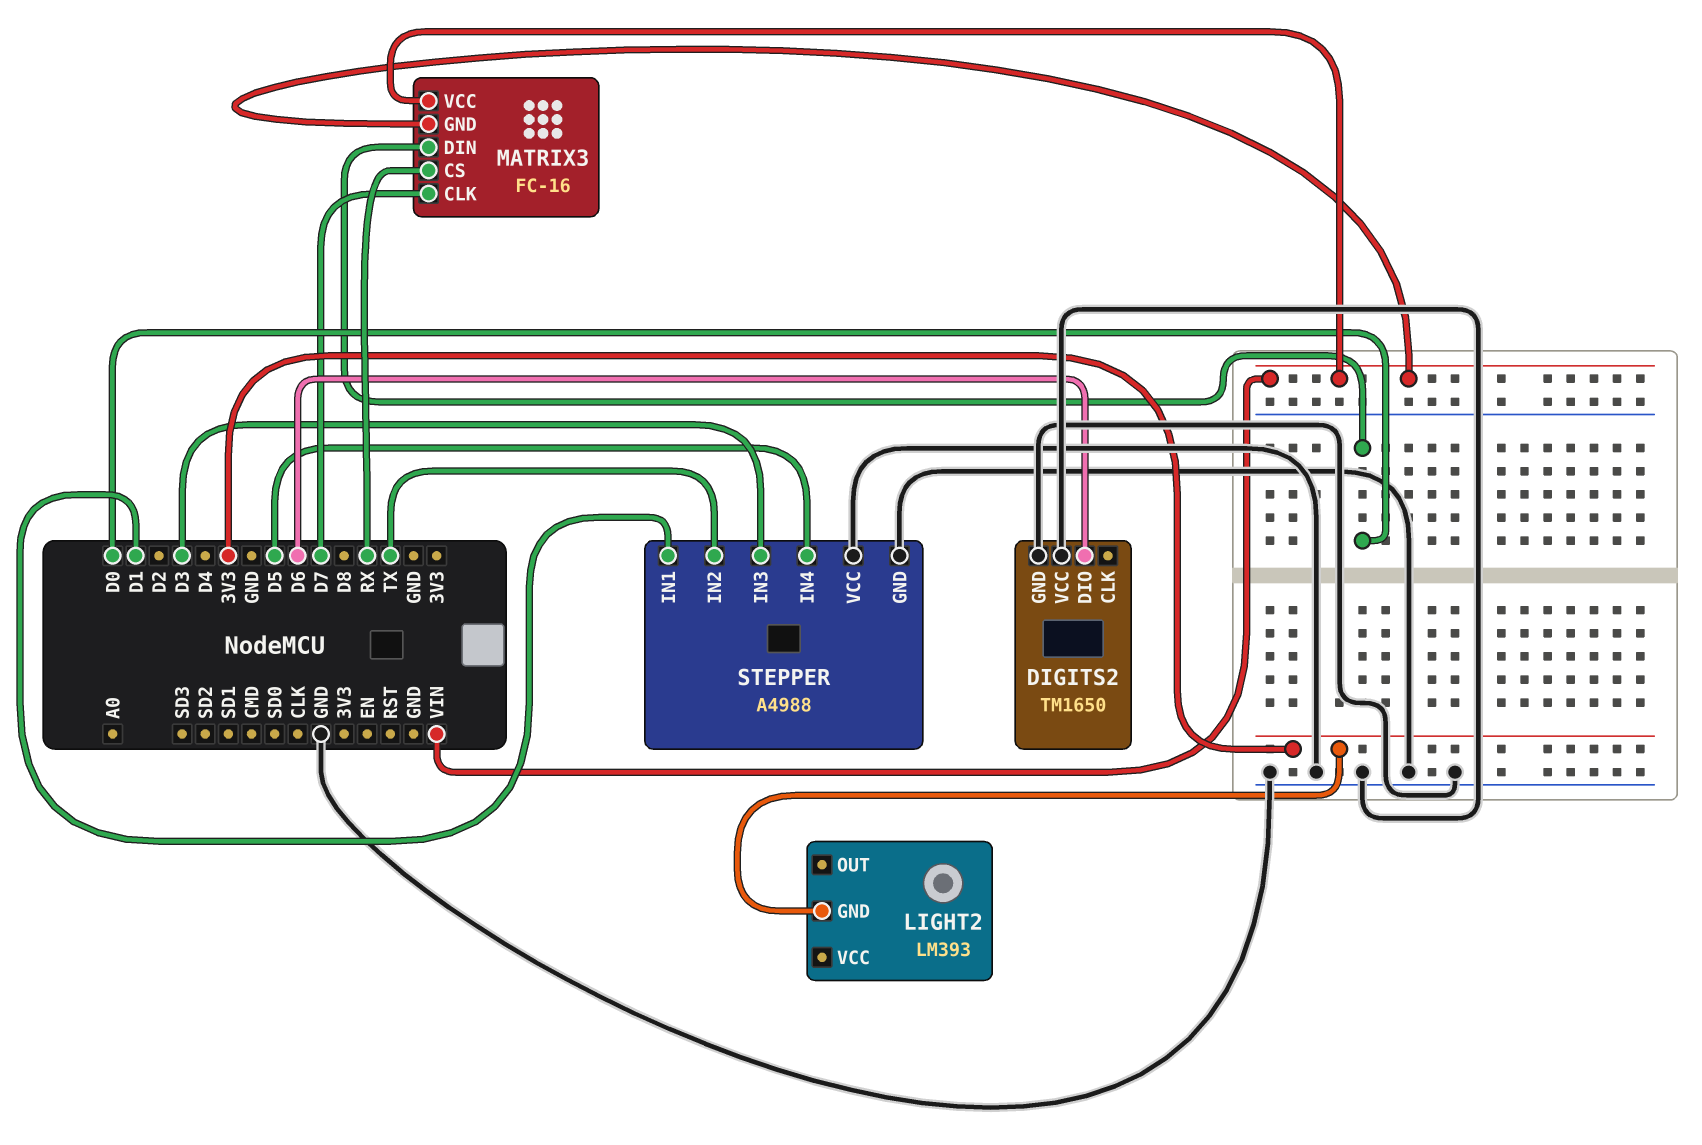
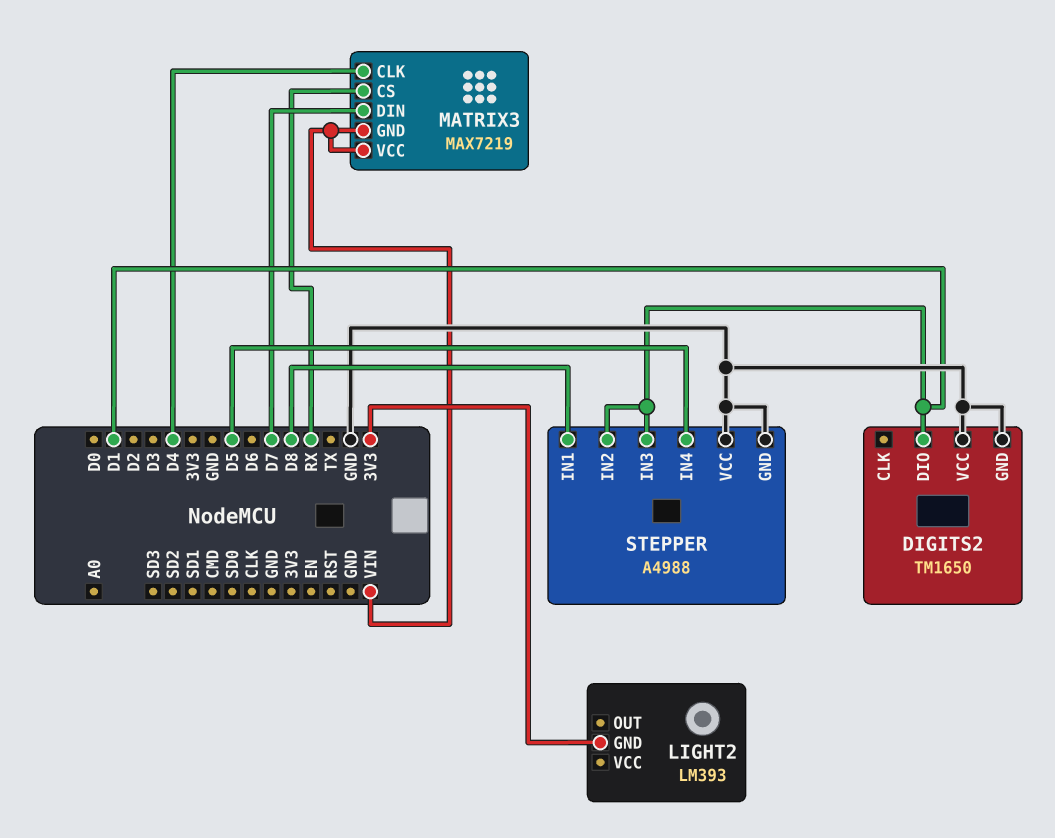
DIGITS2 pin DIO: D6 -> D1
MATRIX3: FC-16 -> MAX7219
MATRIX3 pin CLK: D7 -> D4
MATRIX3 pin DIN: D0 -> D7
STEPPER pin IN1: D1 -> D8
STEPPER pin IN2: TX -> D1
STEPPER pin IN3: D3 -> D1

